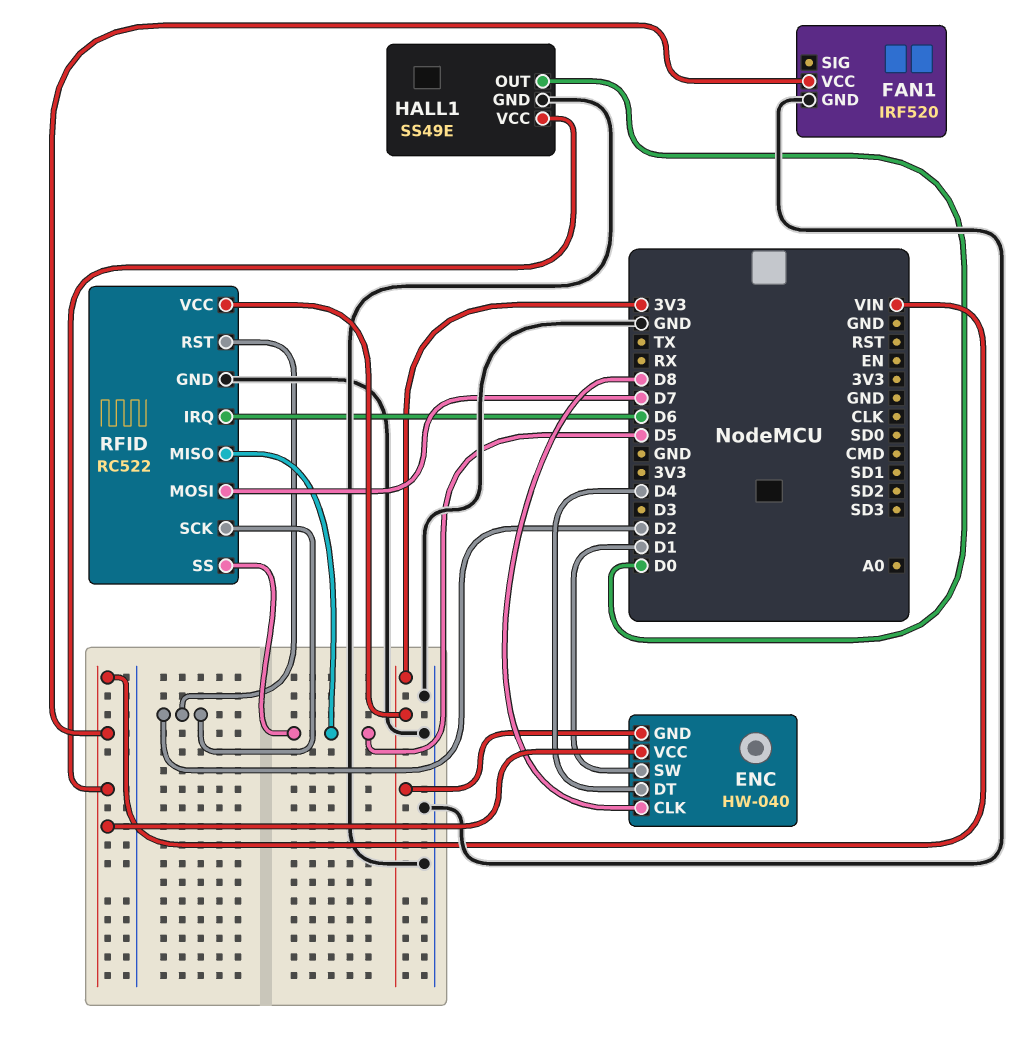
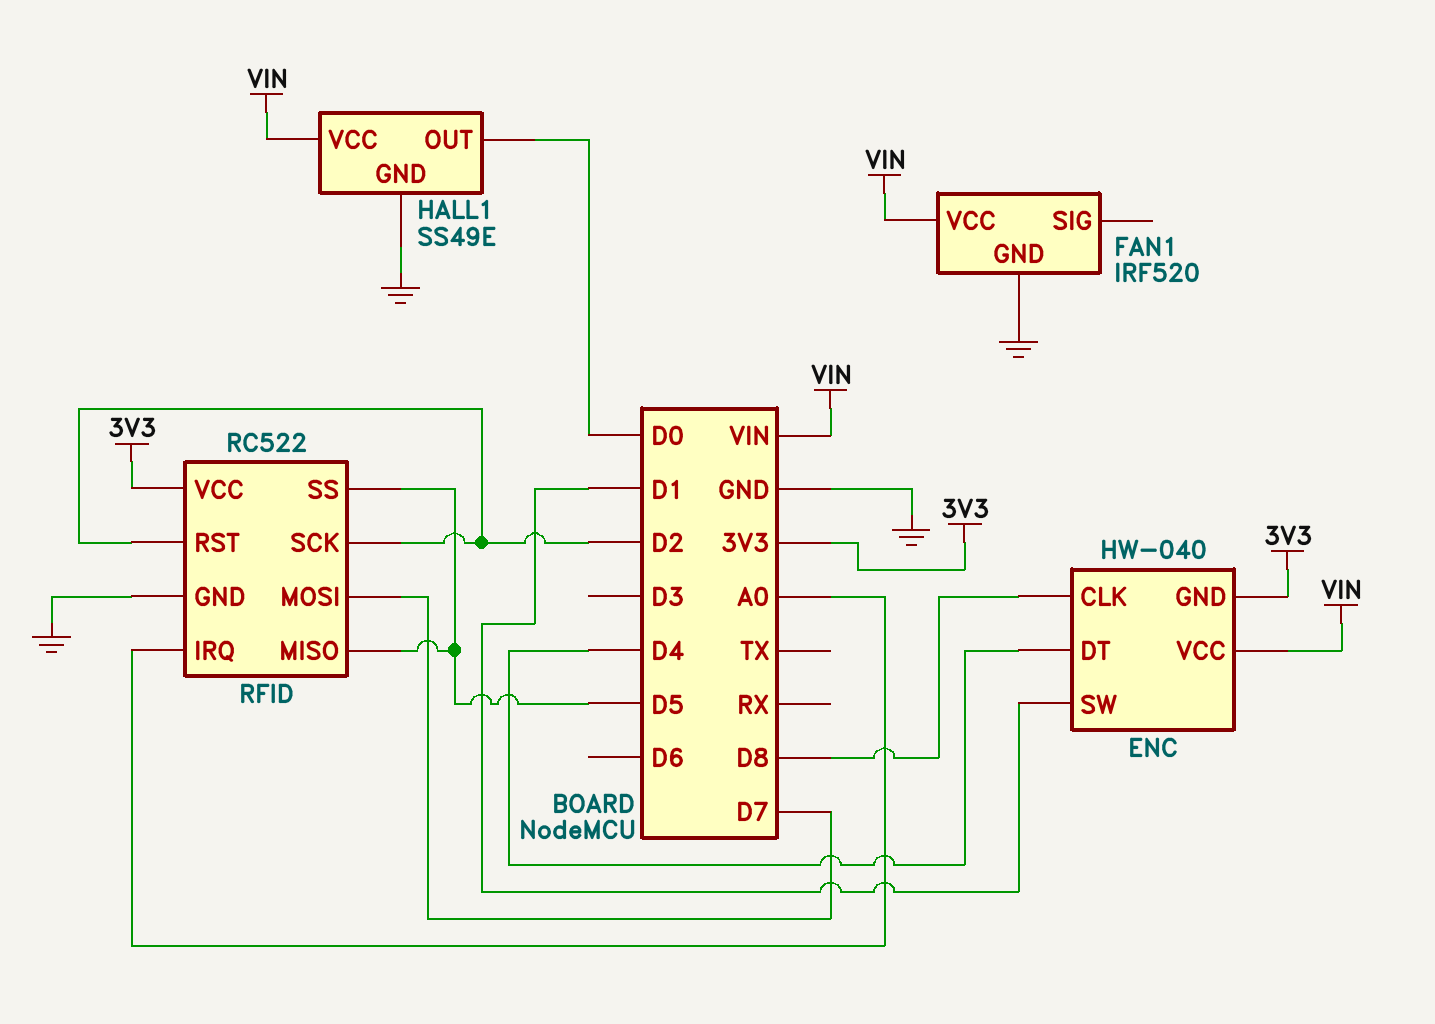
RFID pin IRQ: D6 -> A0

